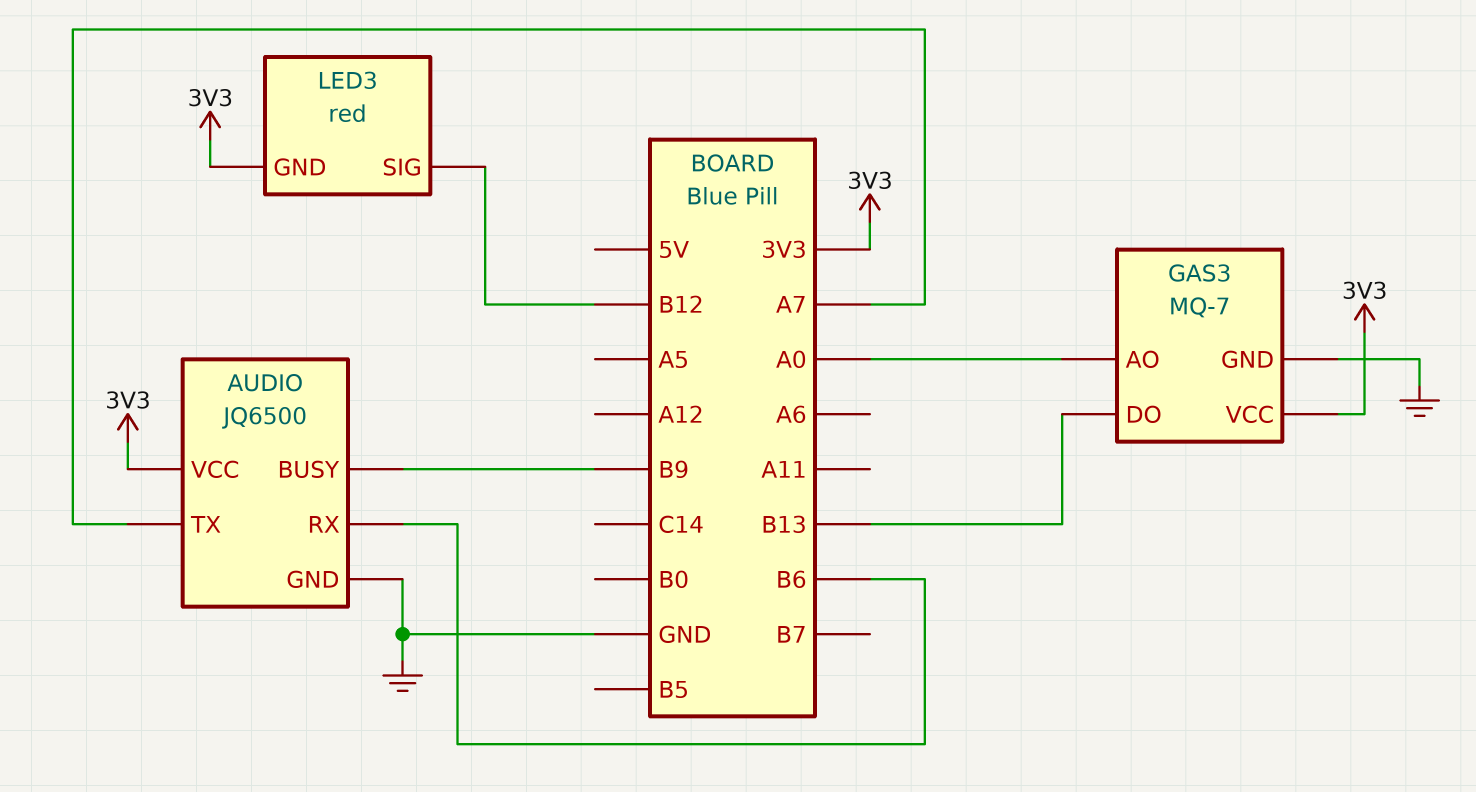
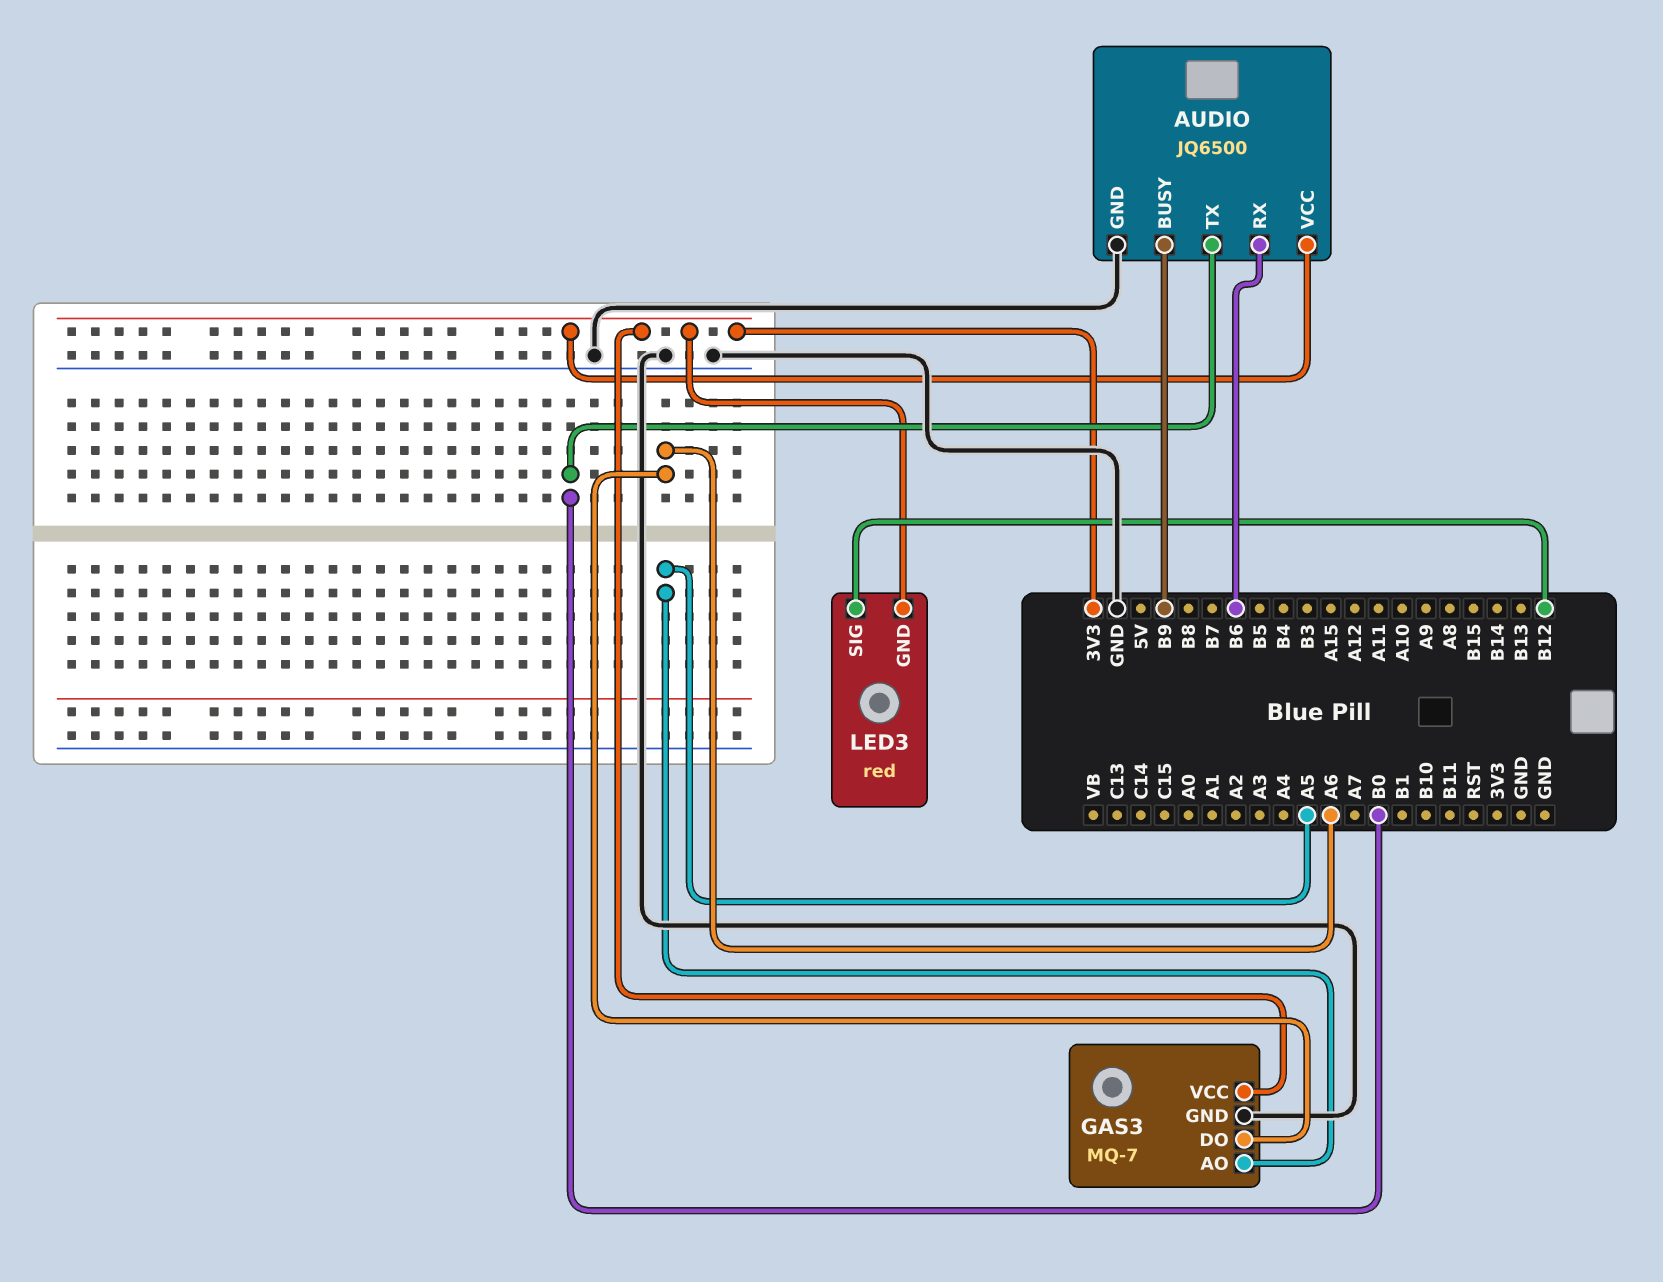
AUDIO pin TX: A7 -> B0
GAS3 pin AO: A0 -> A5
GAS3 pin DO: B13 -> A6

